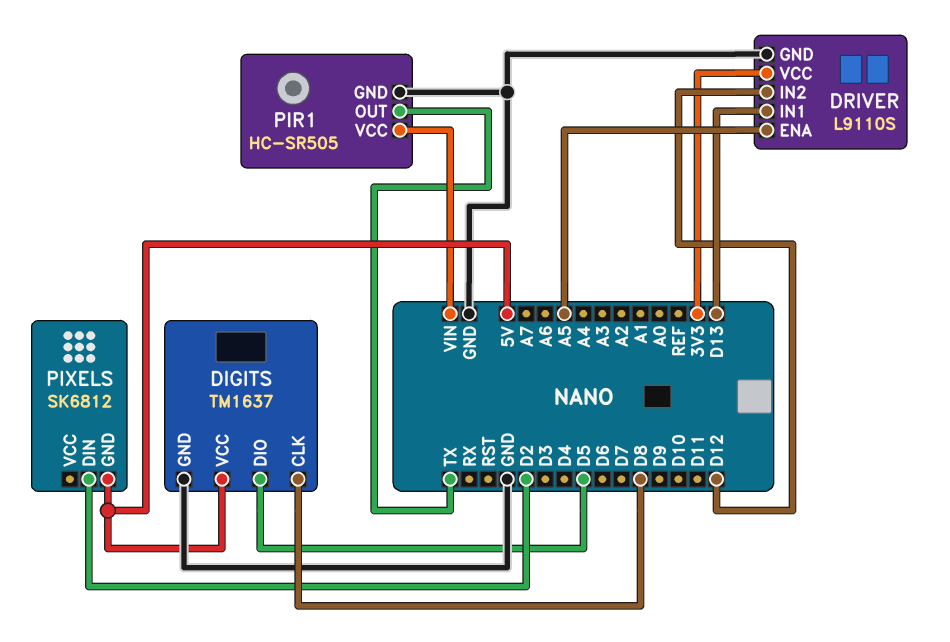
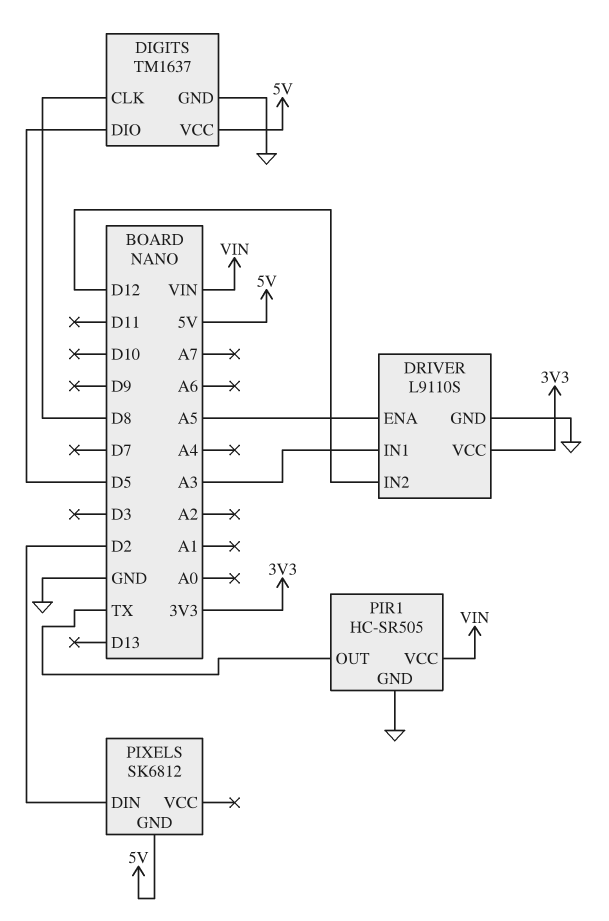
DRIVER pin IN1: D13 -> A3

